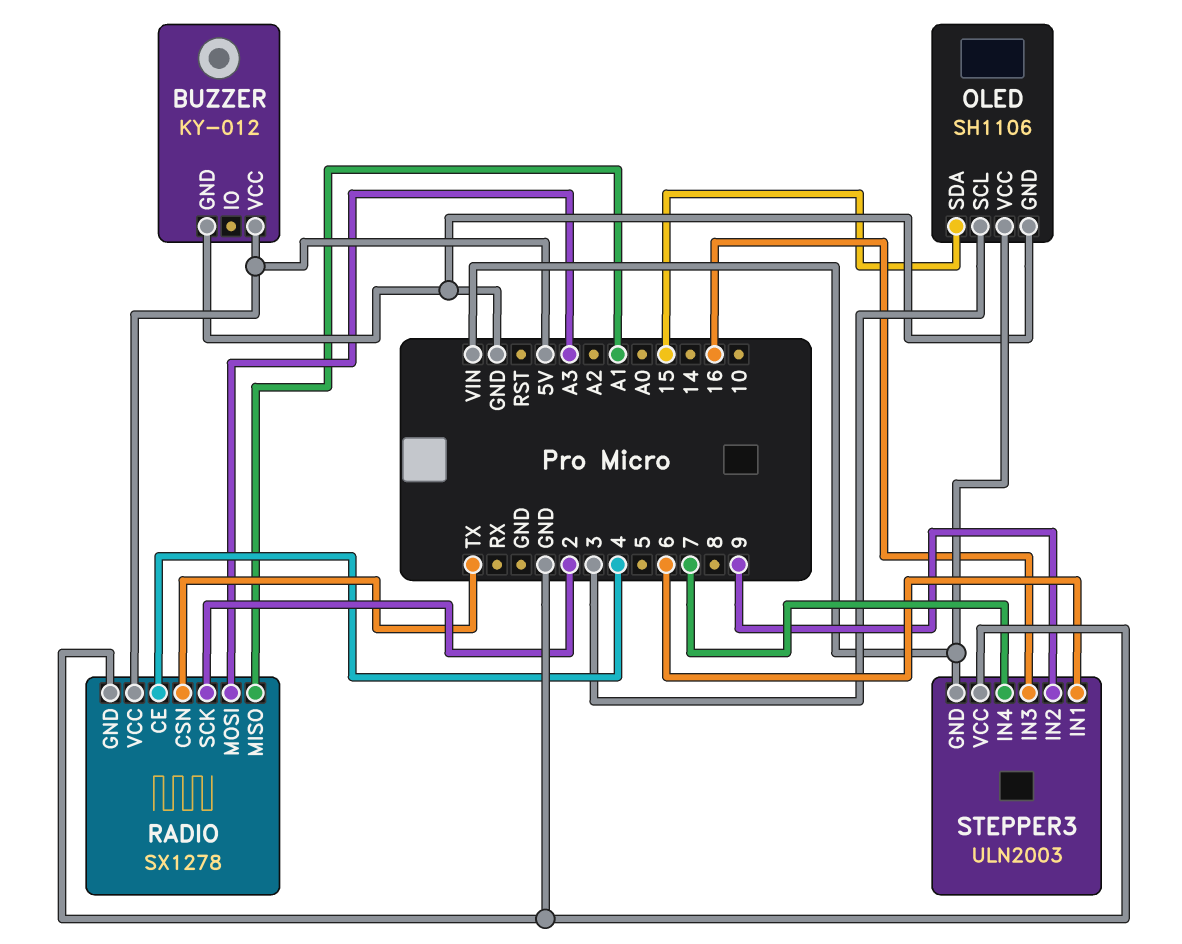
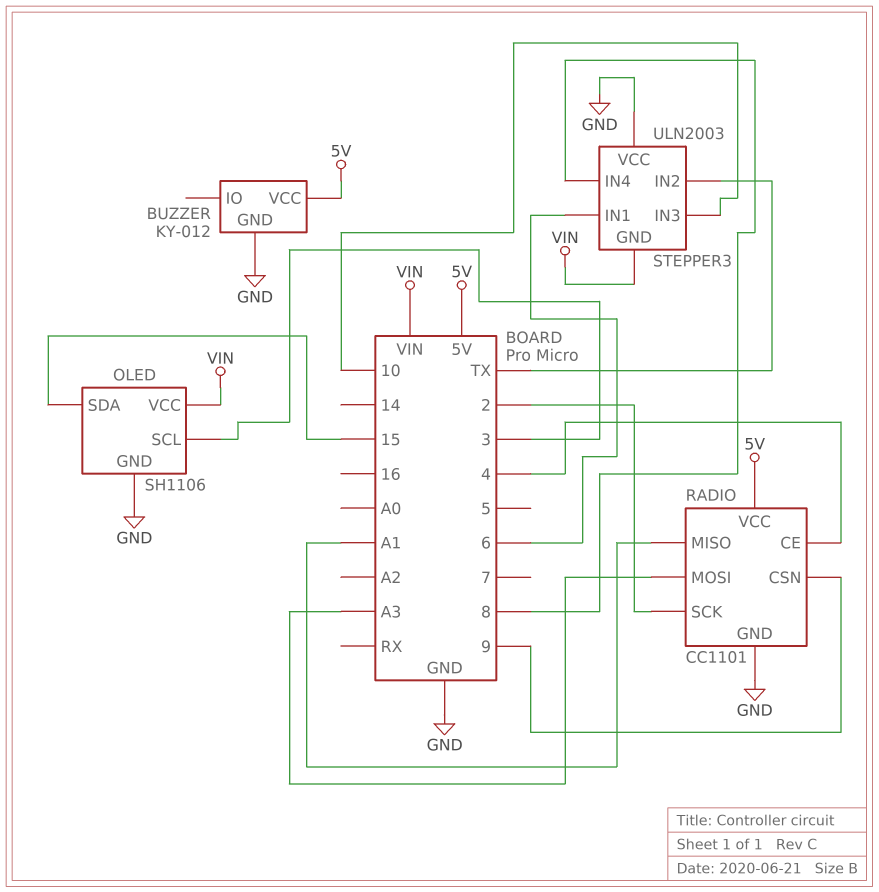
RADIO: SX1278 -> CC1101
RADIO pin CSN: TX -> 9
STEPPER3 pin IN2: 9 -> TX
STEPPER3 pin IN3: 16 -> 10
STEPPER3 pin IN4: 7 -> 8

